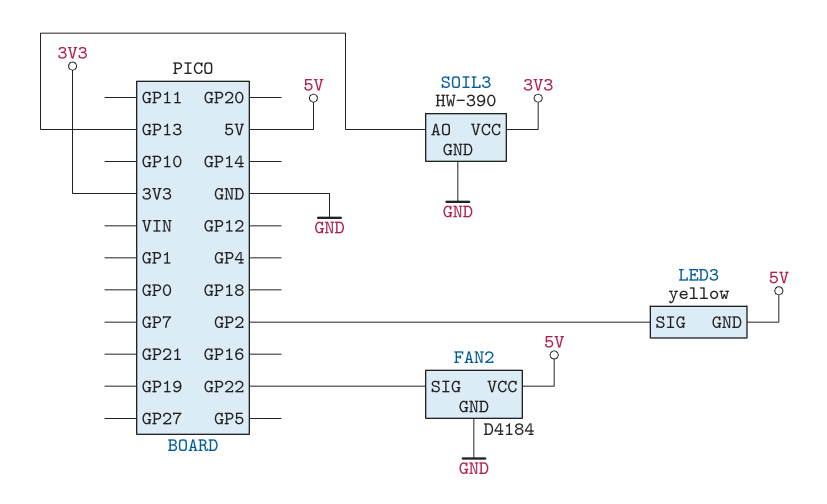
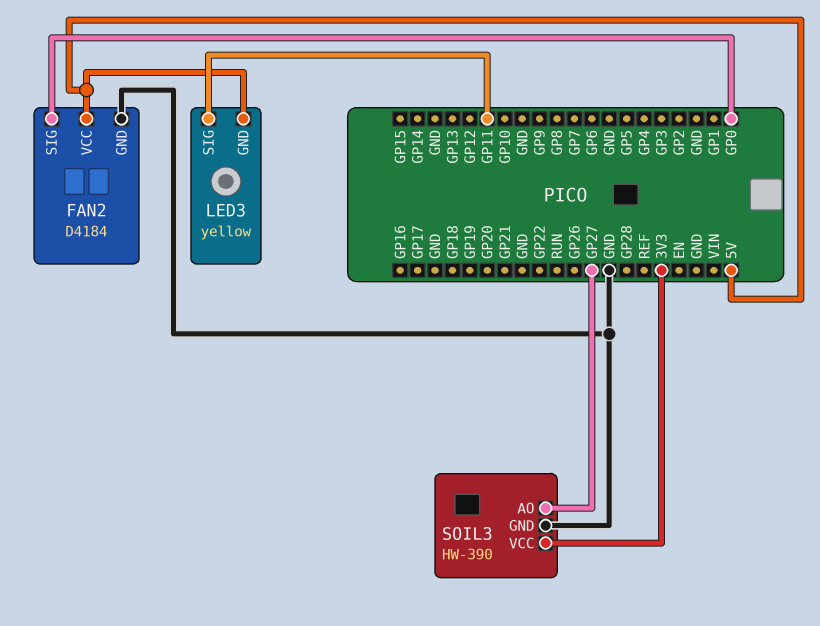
FAN2 pin SIG: GP22 -> GP0
LED3 pin SIG: GP2 -> GP11
SOIL3 pin AO: GP13 -> GP27

